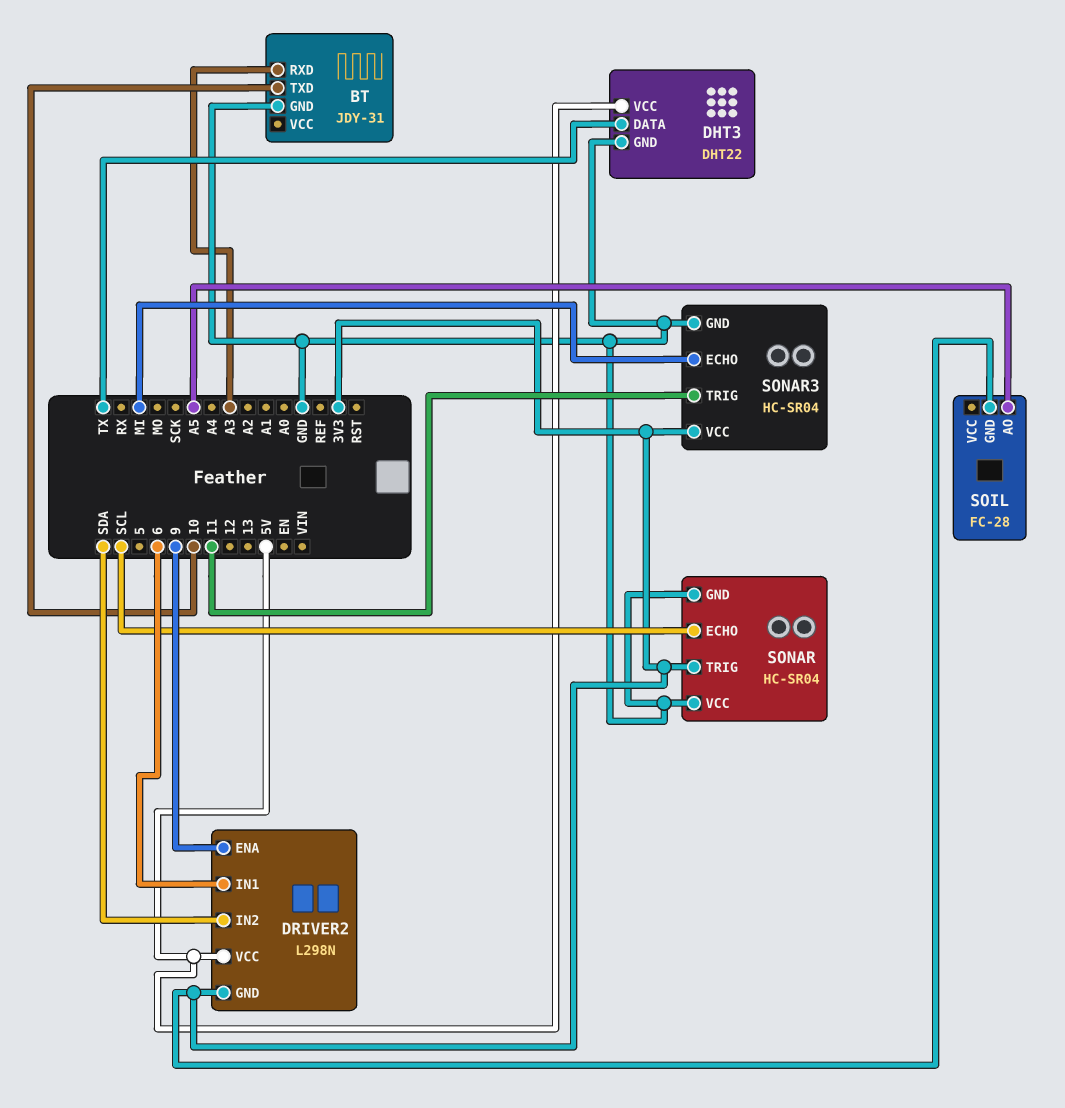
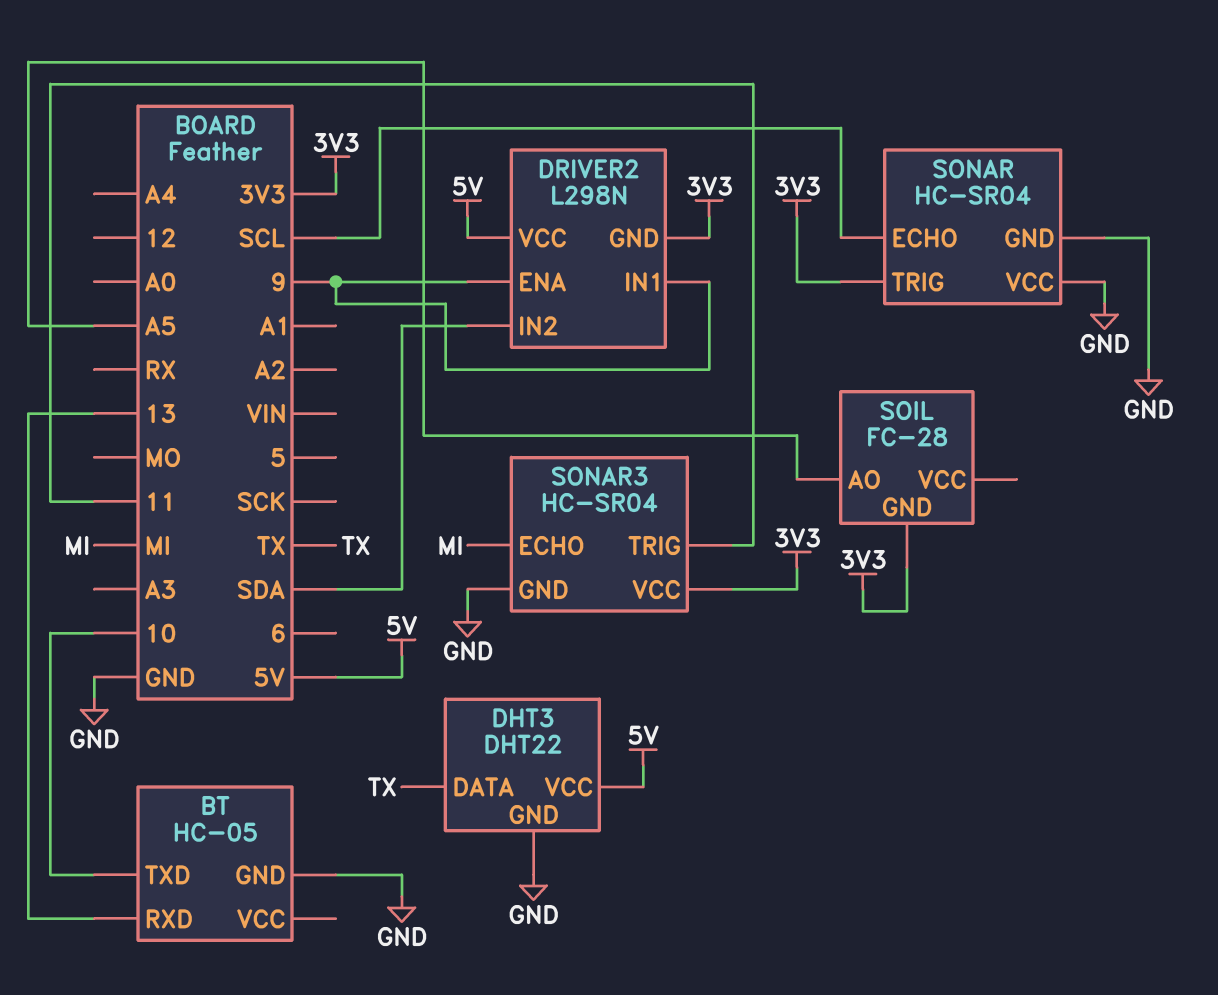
BT: JDY-31 -> HC-05
BT pin RXD: A3 -> 13
DRIVER2 pin IN1: 6 -> 9

